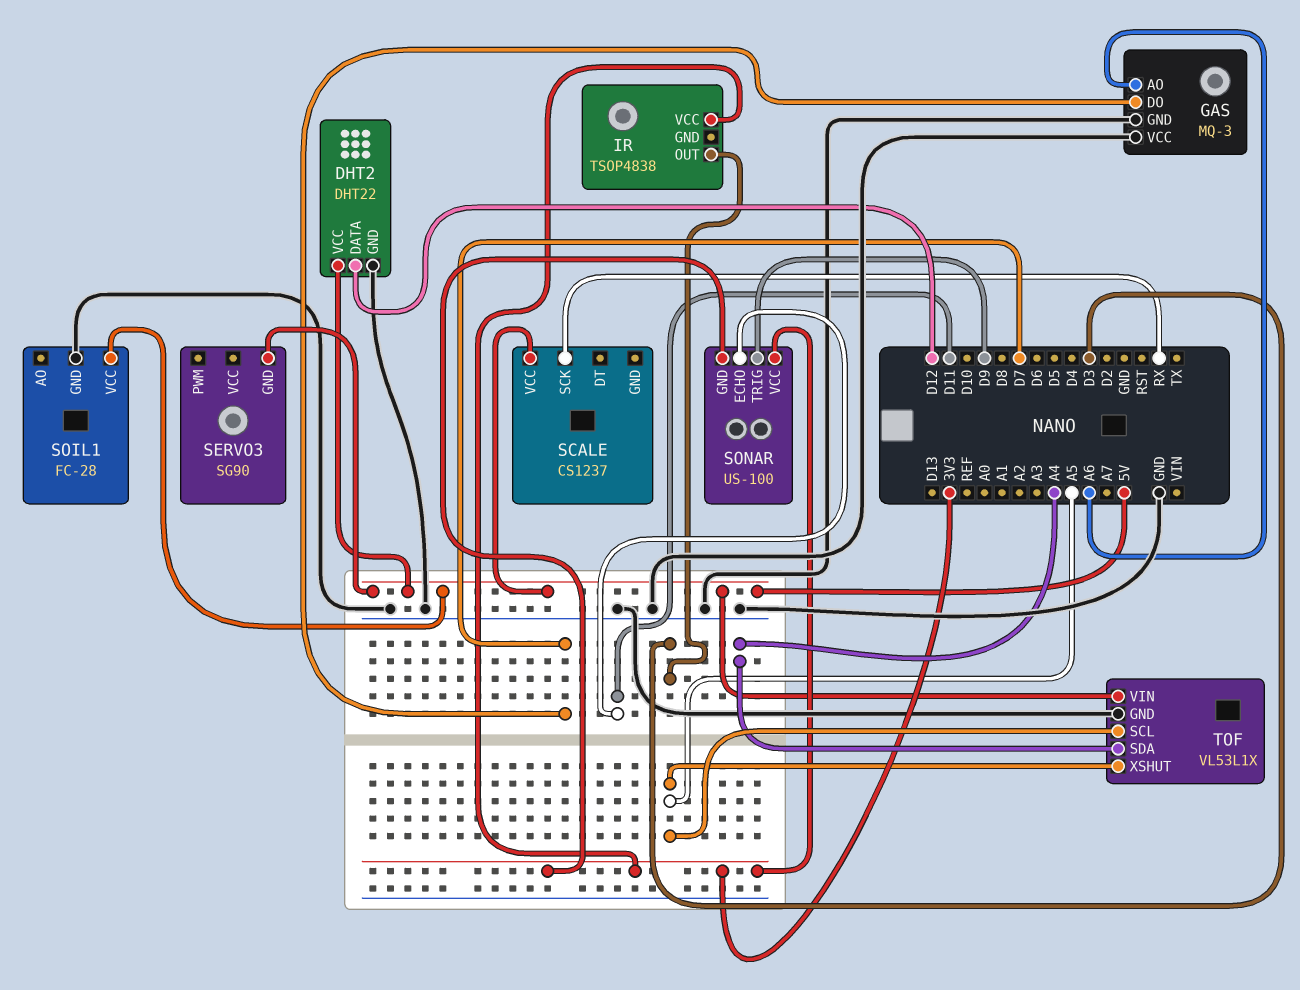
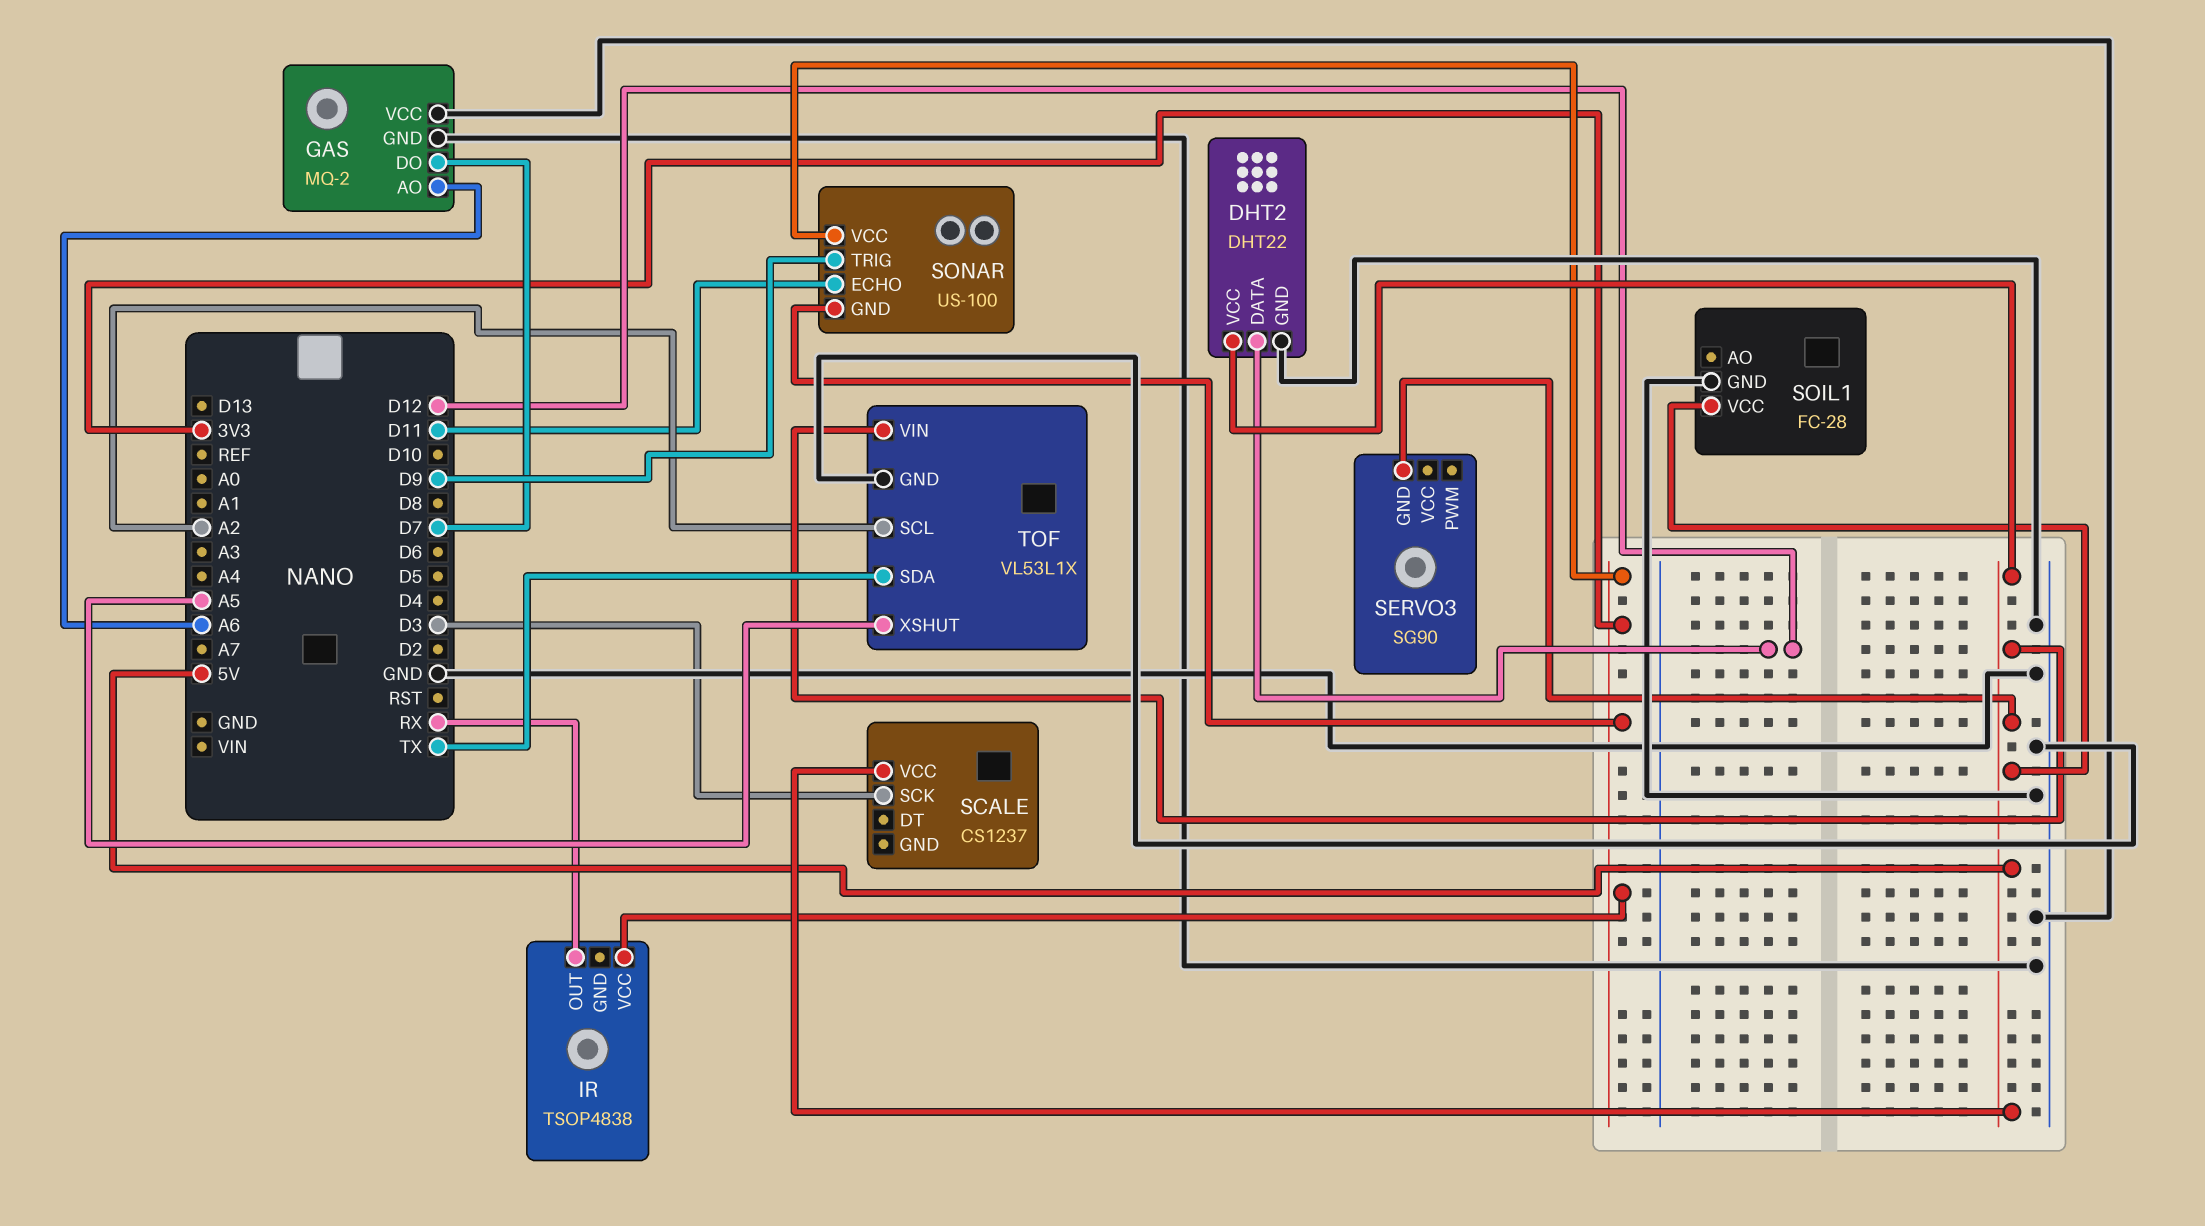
GAS: MQ-3 -> MQ-2
IR pin OUT: D3 -> RX
SCALE pin SCK: RX -> D3
TOF pin SCL: A5 -> A2
TOF pin SDA: A4 -> TX

